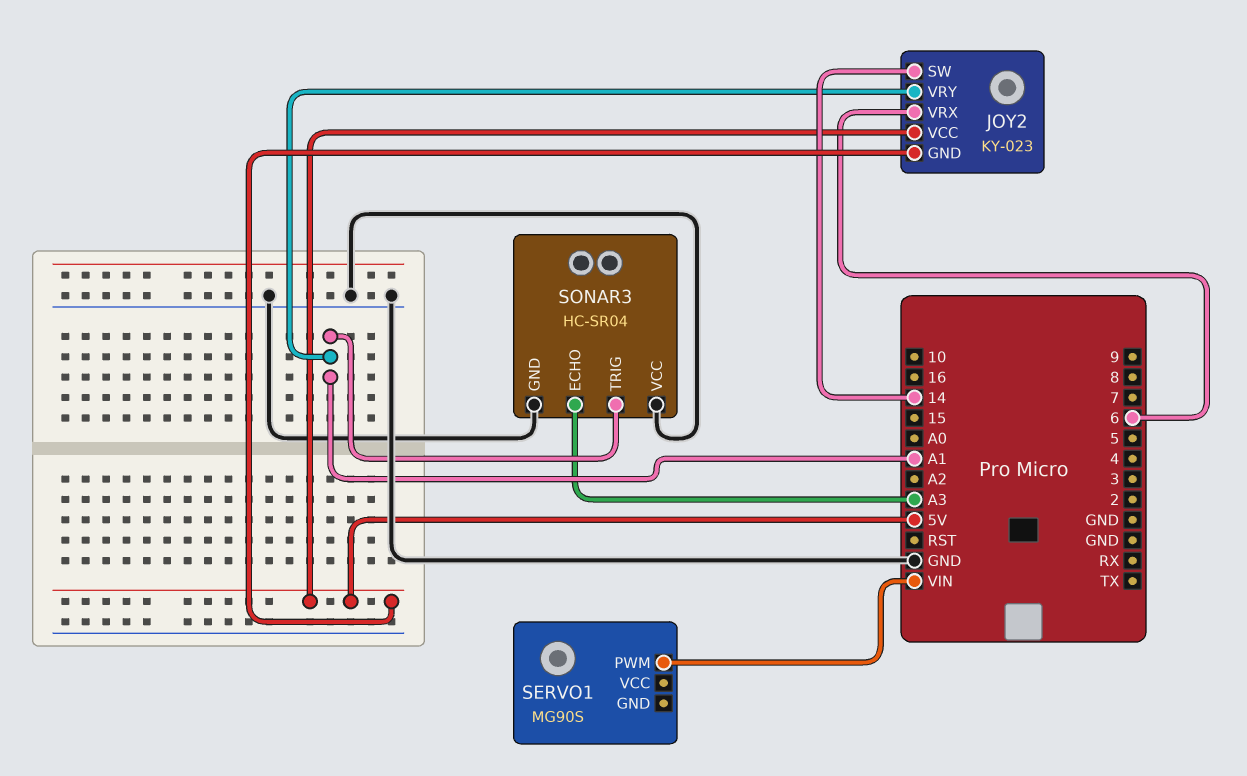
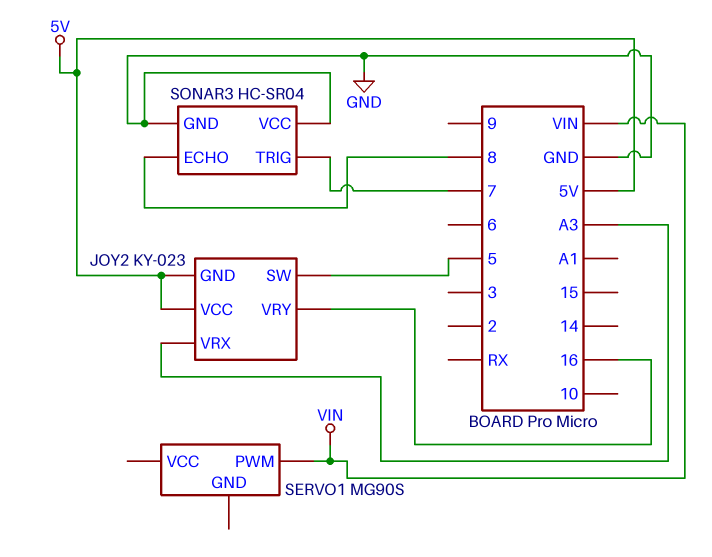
JOY2 pin SW: 14 -> 5
JOY2 pin VRX: 6 -> A3
JOY2 pin VRY: A1 -> 16
SONAR3 pin ECHO: A3 -> 8
SONAR3 pin TRIG: A1 -> 7

